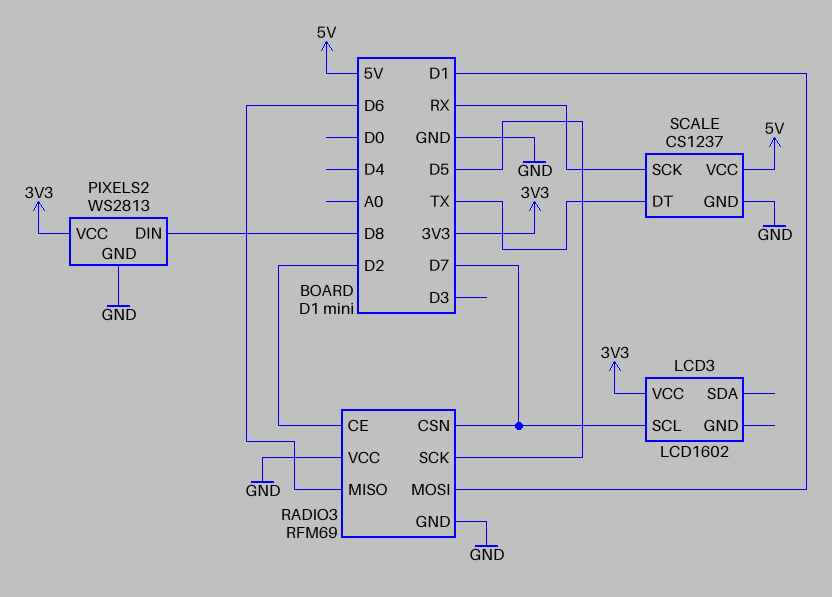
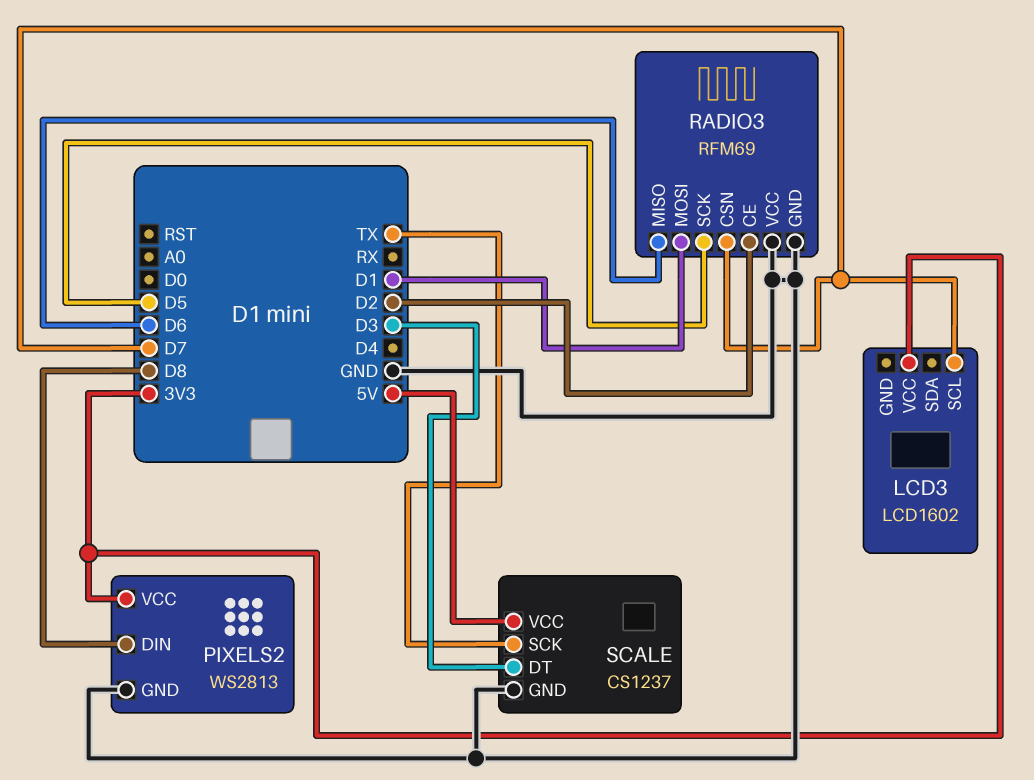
SCALE pin DT: TX -> D3
SCALE pin SCK: RX -> TX

